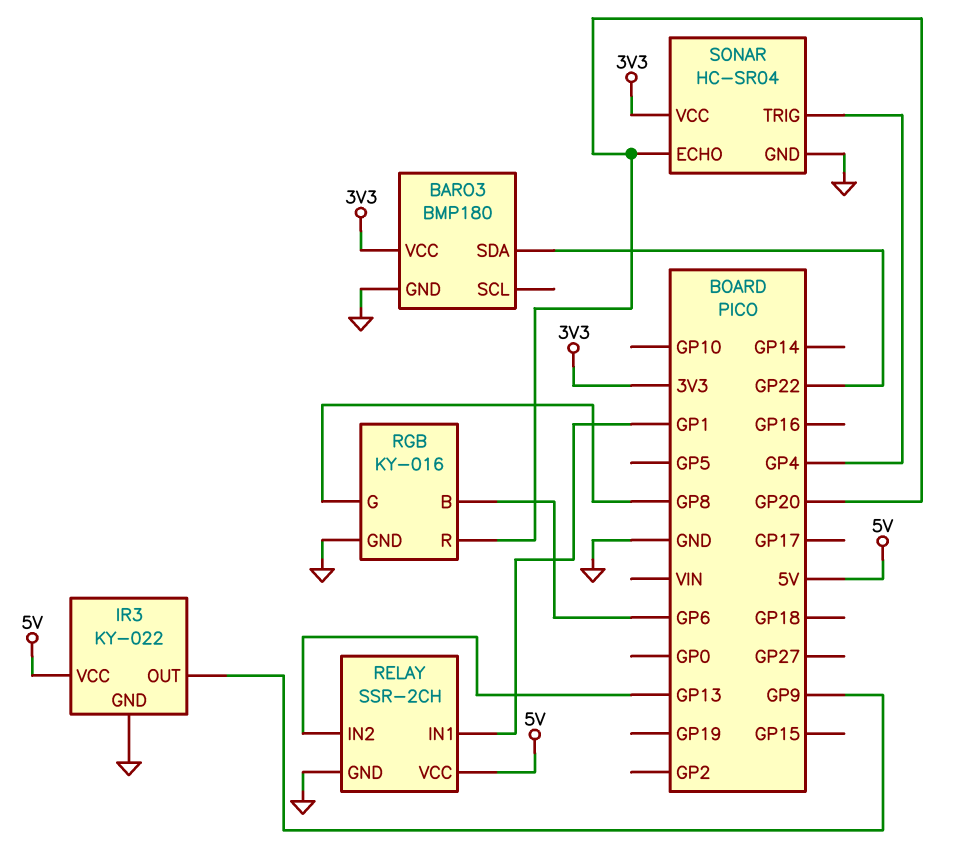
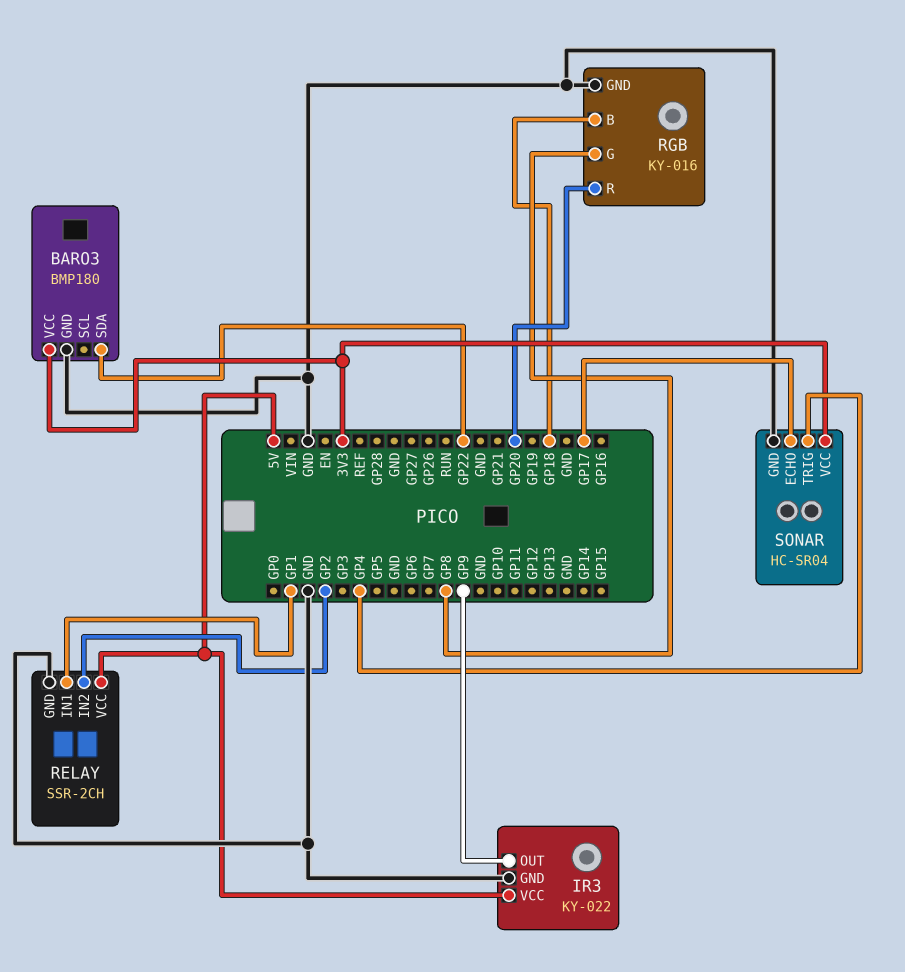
RELAY pin IN2: GP13 -> GP2
RGB pin B: GP6 -> GP18
SONAR pin ECHO: GP20 -> GP17

